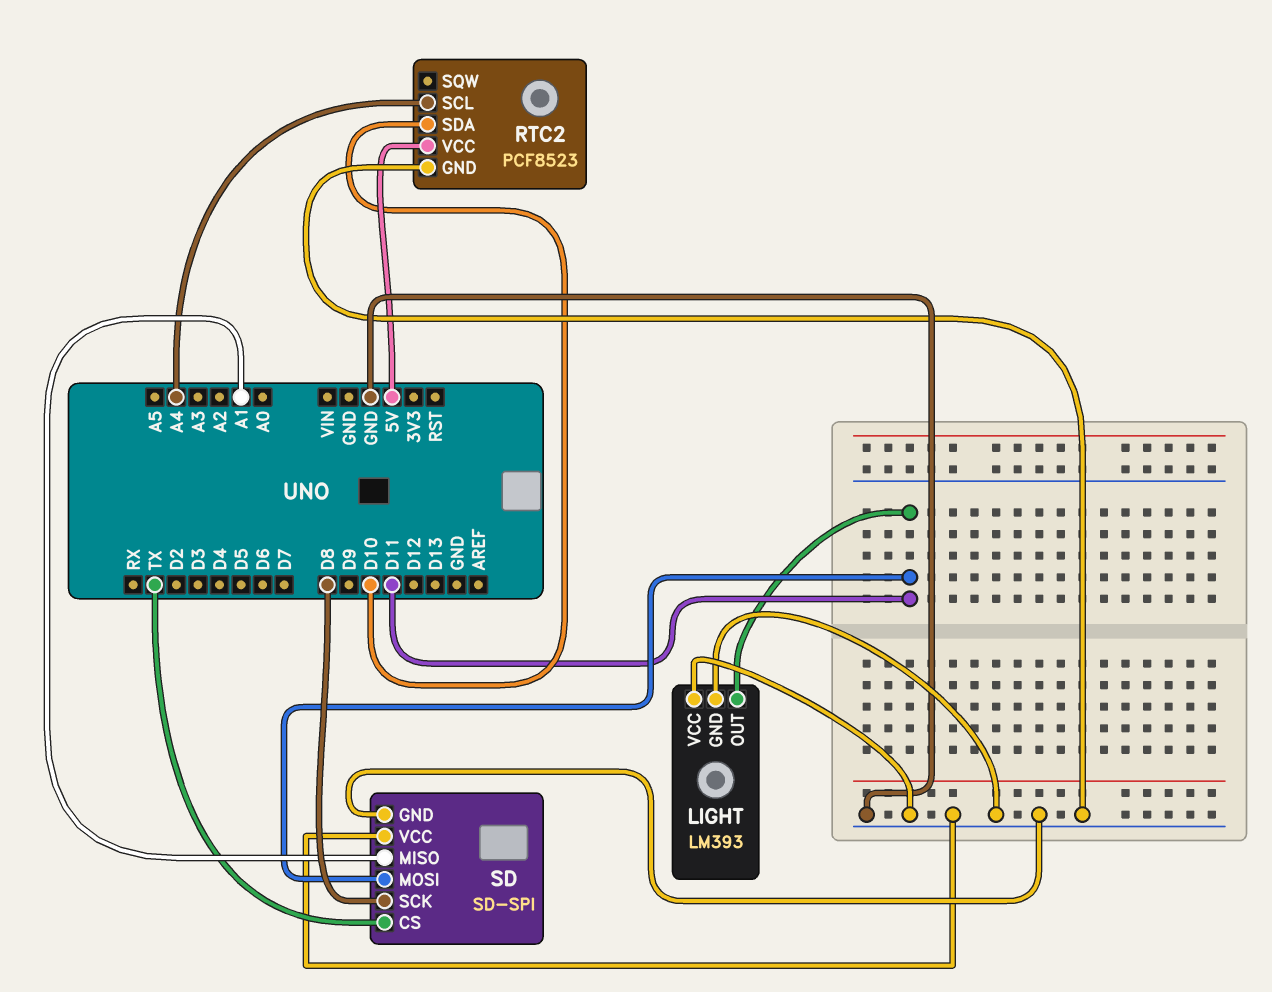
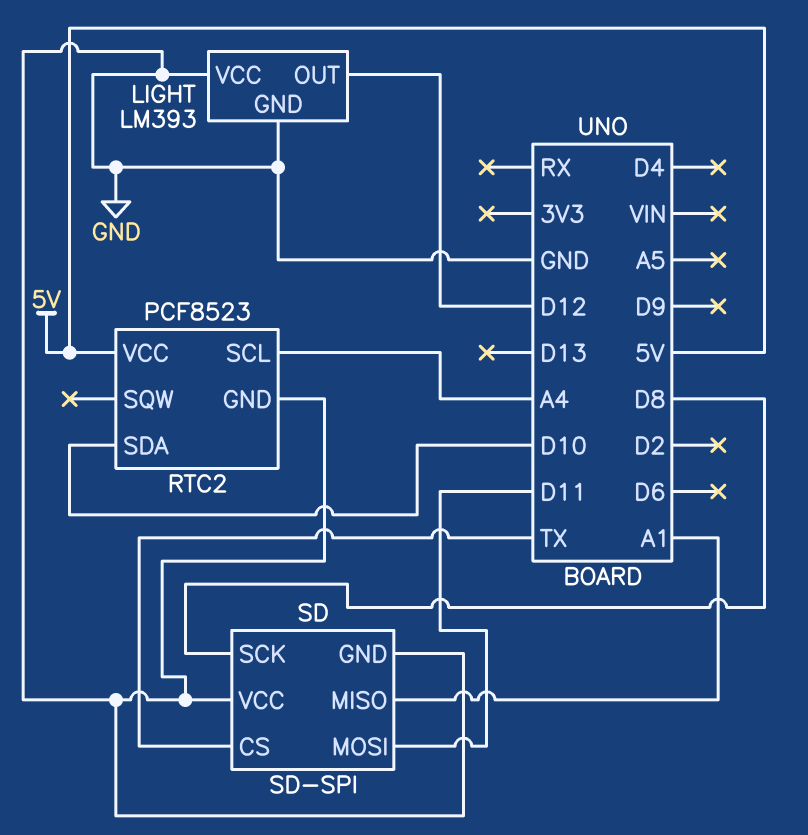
LIGHT pin OUT: D11 -> D12

